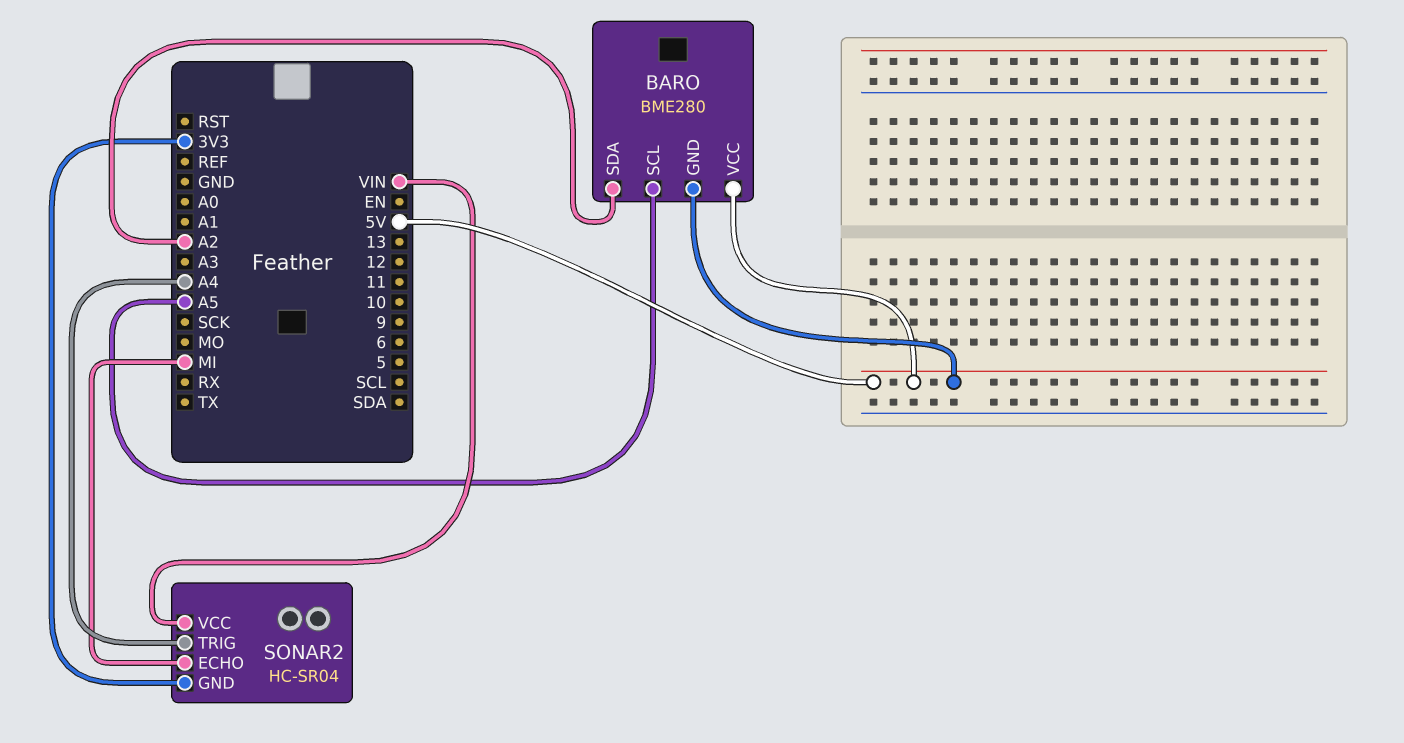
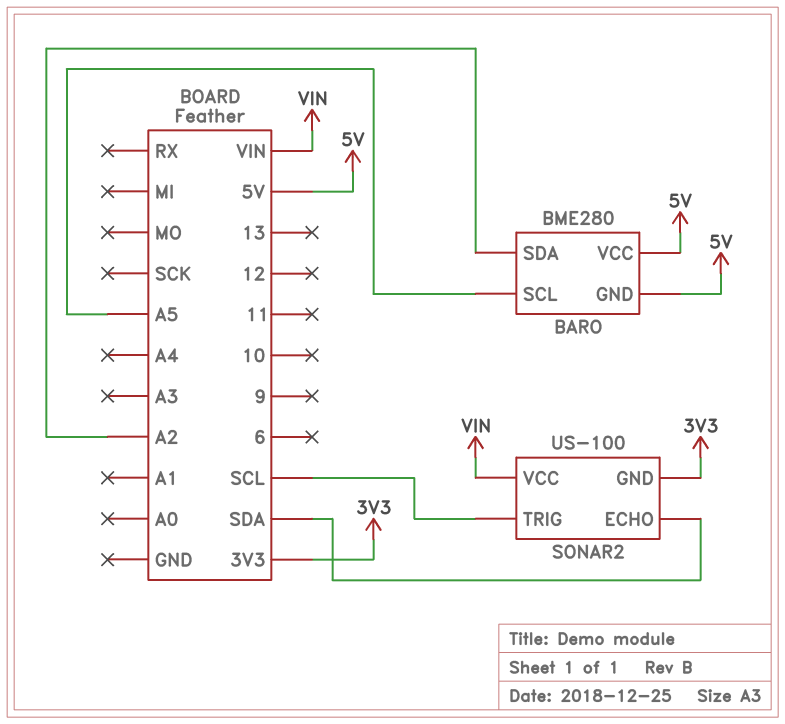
SONAR2: HC-SR04 -> US-100
SONAR2 pin ECHO: MI -> SDA
SONAR2 pin TRIG: A4 -> SCL

